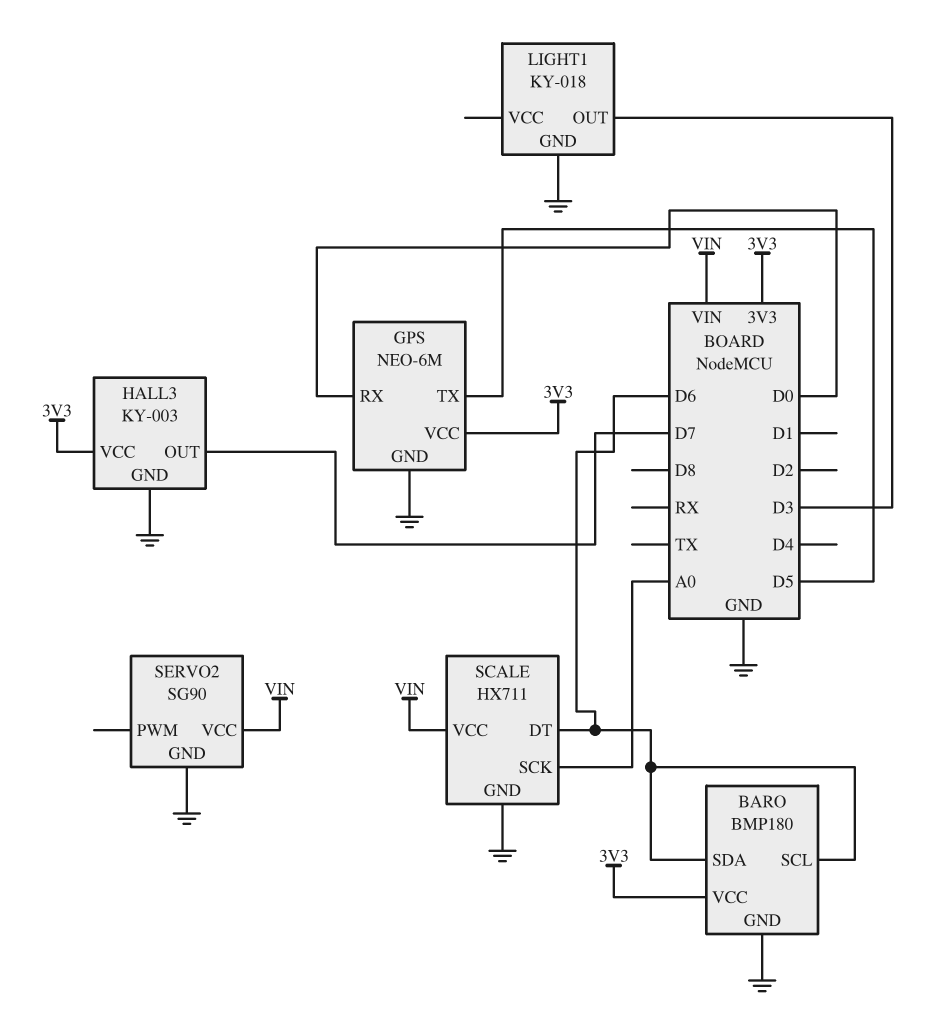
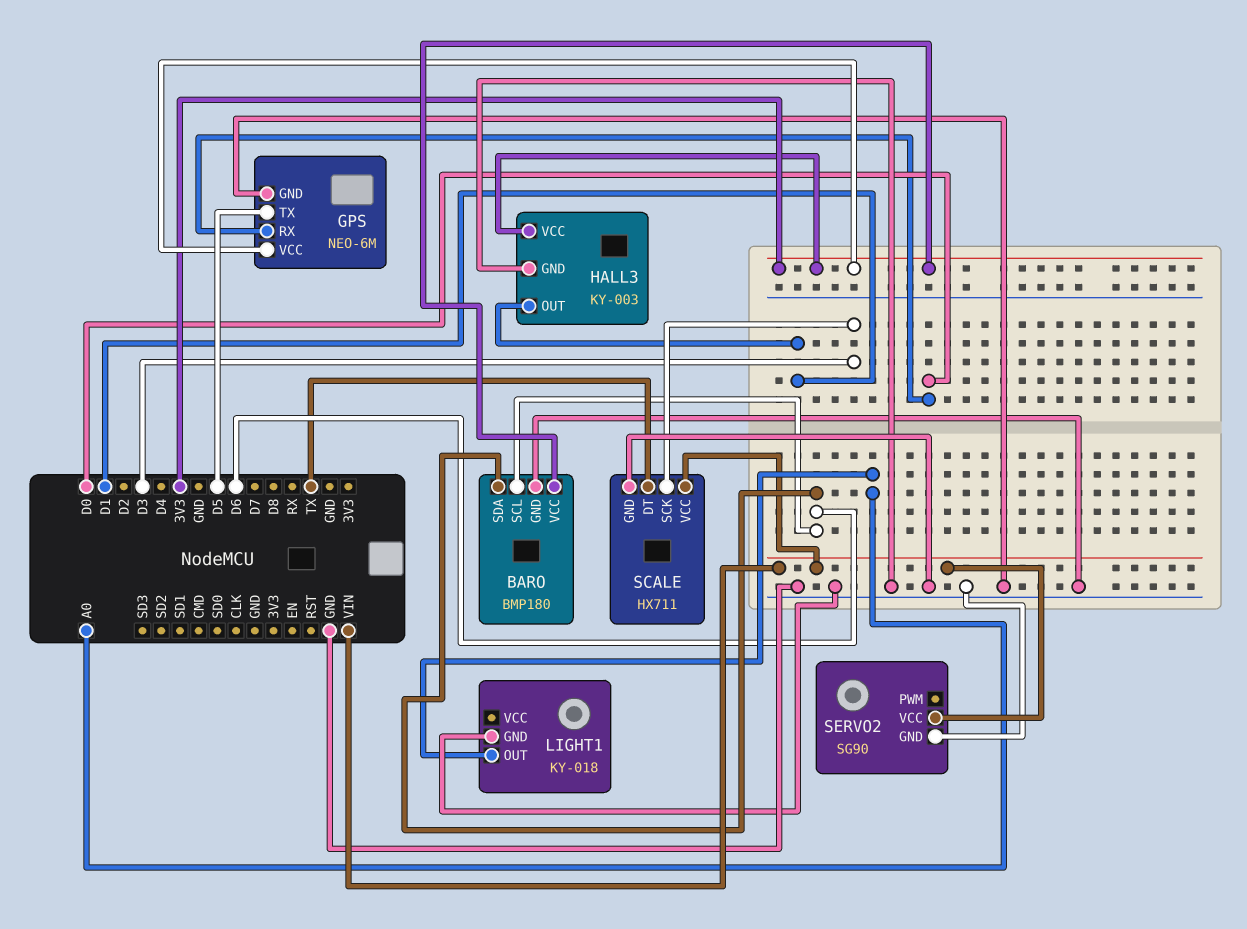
HALL3 pin OUT: D7 -> D1
LIGHT1 pin OUT: D3 -> A0
SCALE pin DT: D6 -> TX
SCALE pin SCK: A0 -> D3

